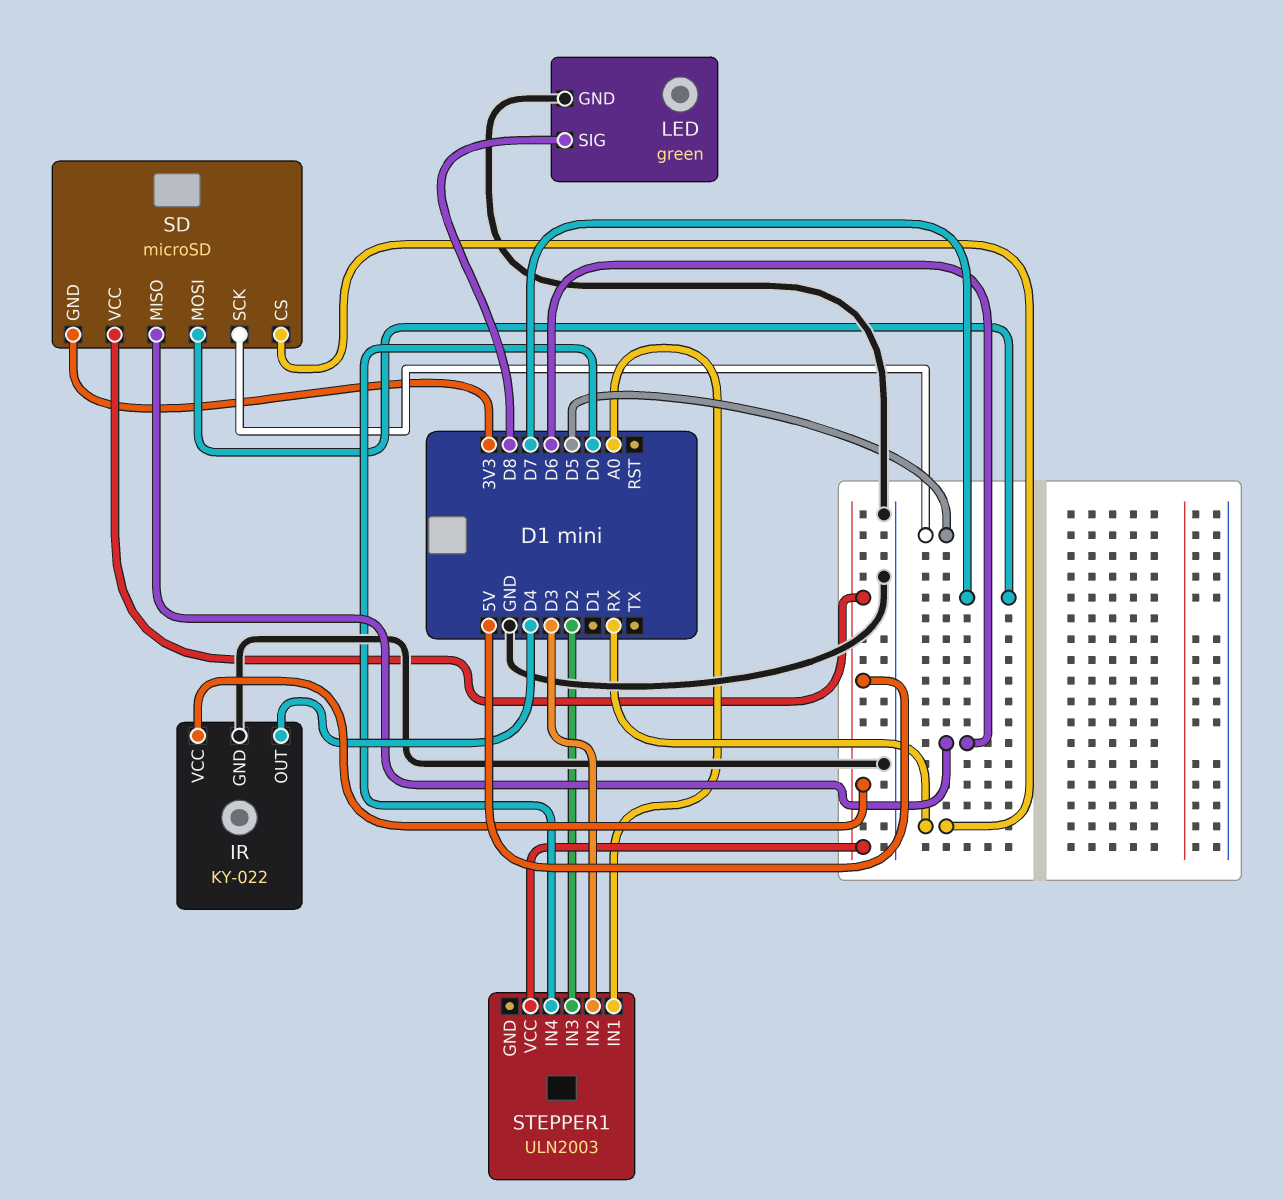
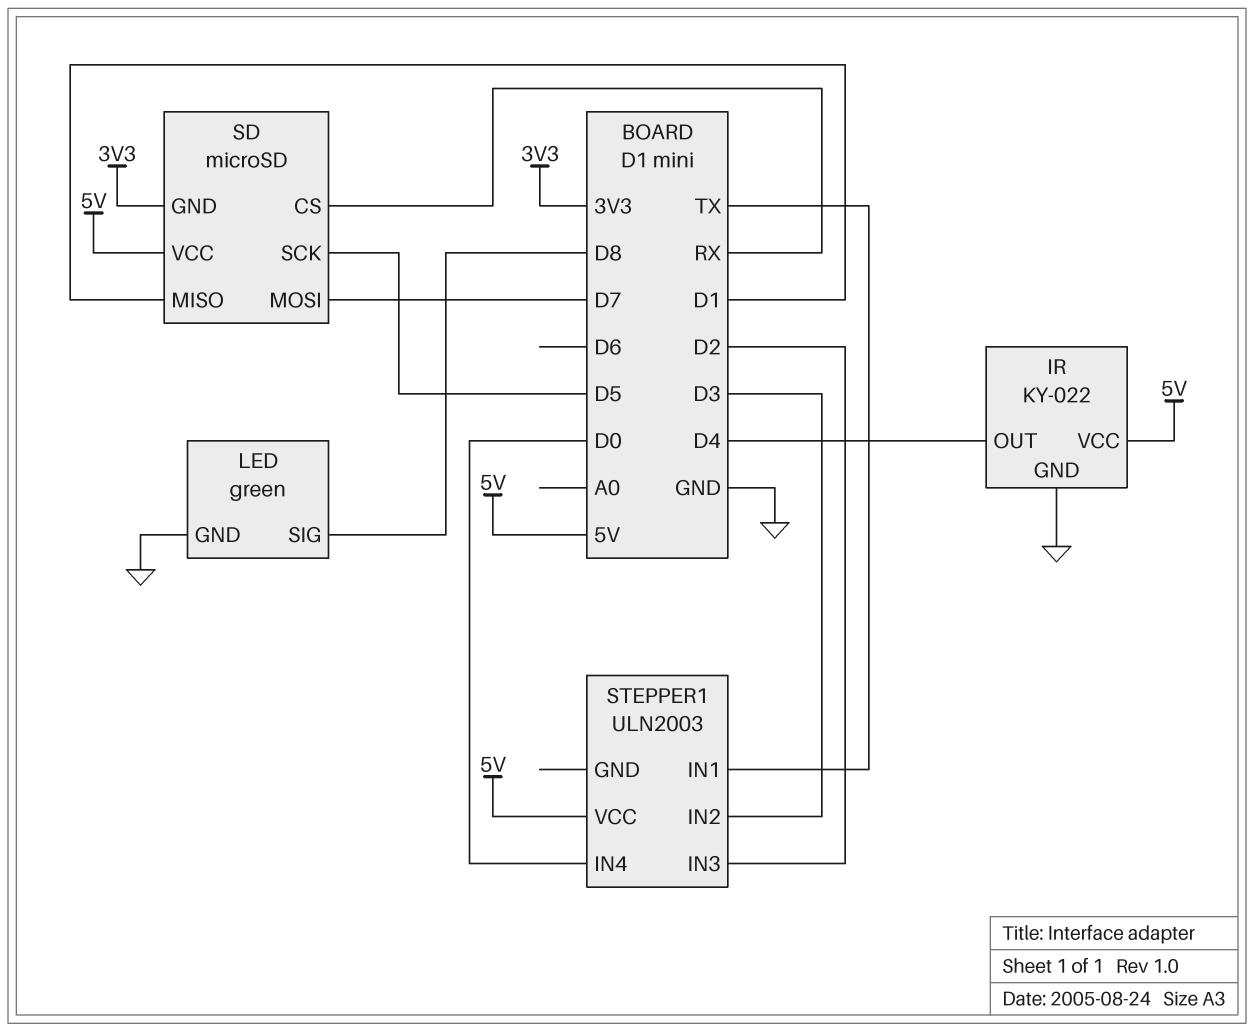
SD pin MISO: D6 -> D1
STEPPER1 pin IN1: A0 -> TX

